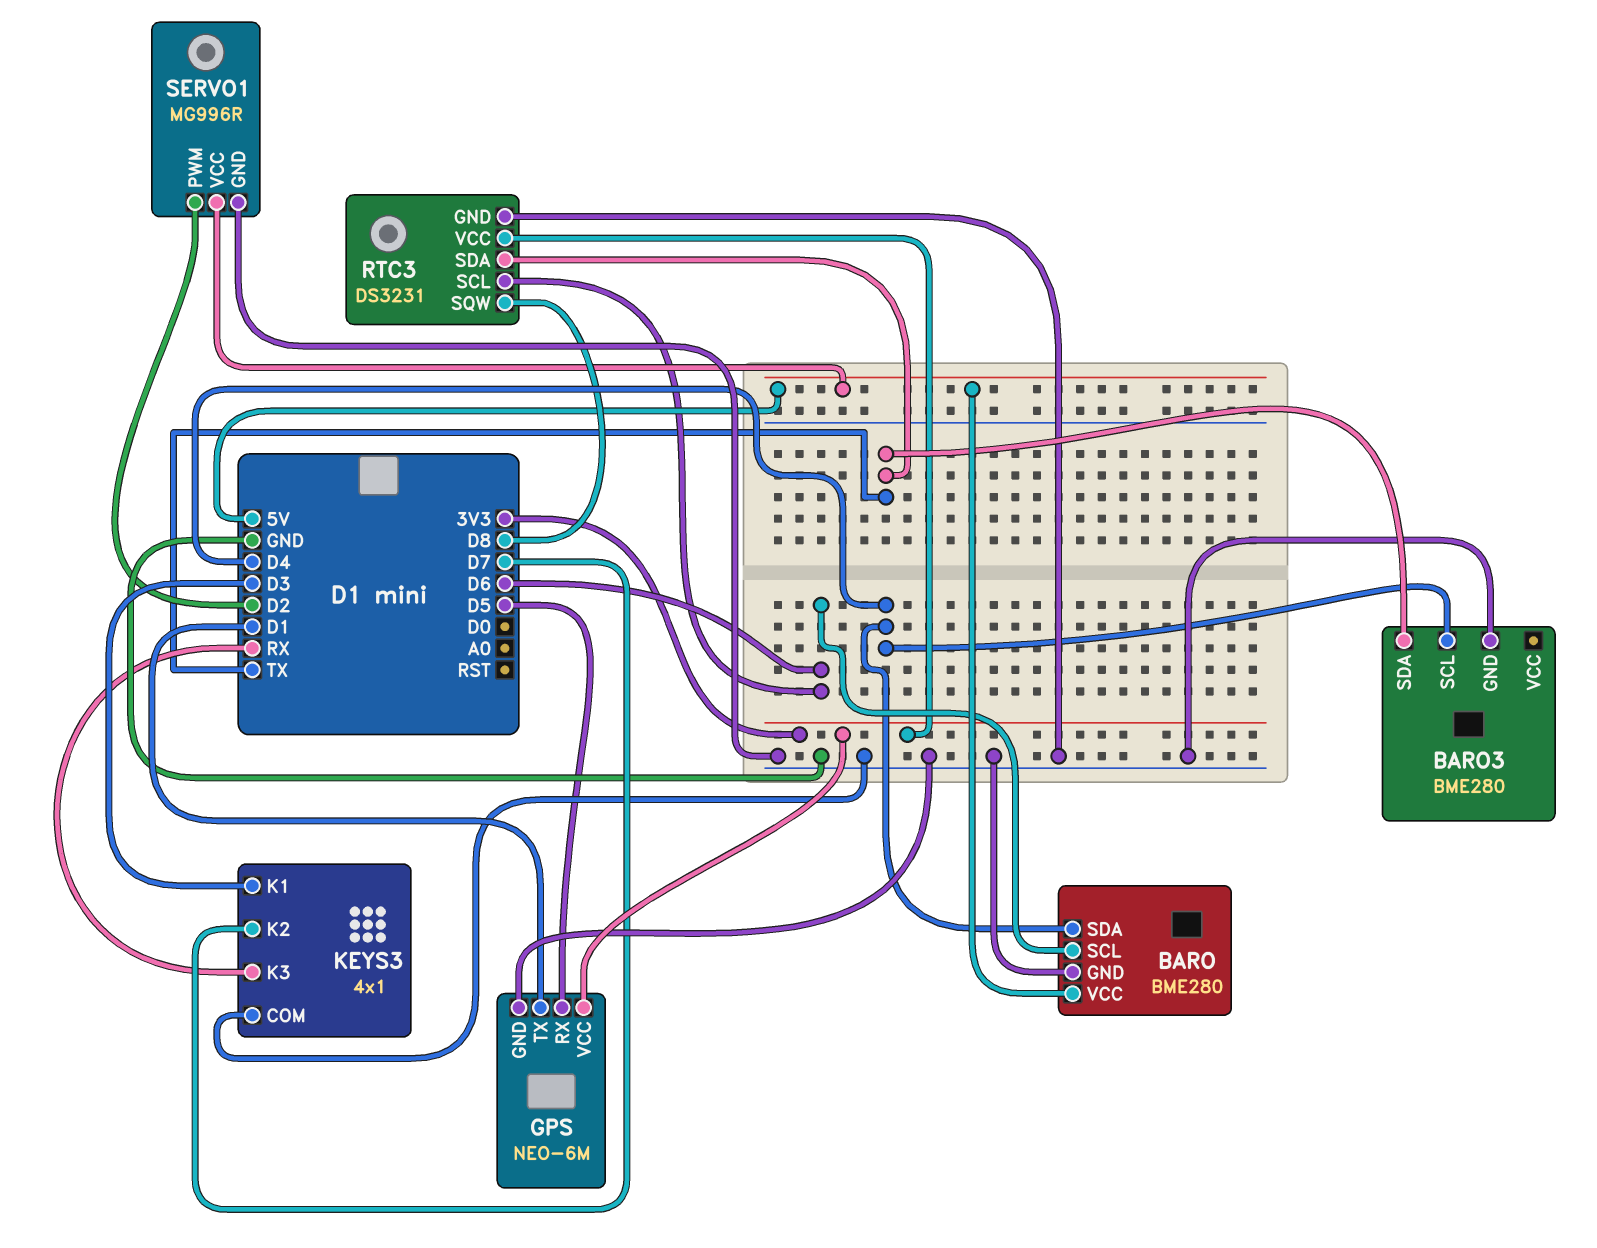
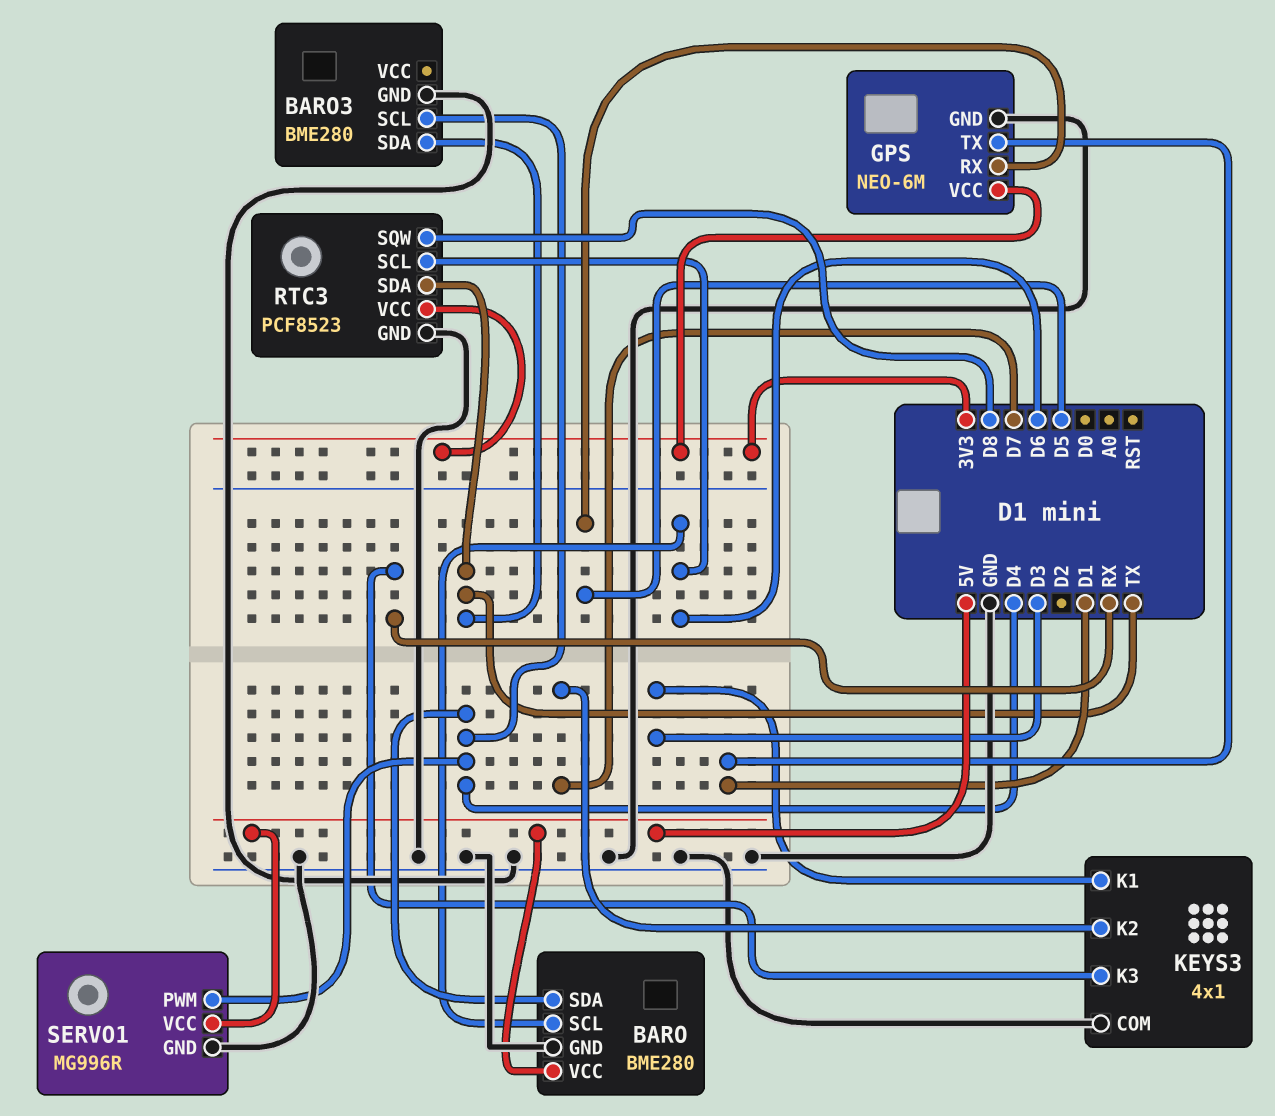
RTC3: DS3231 -> PCF8523
SERVO1 pin PWM: D2 -> D4

